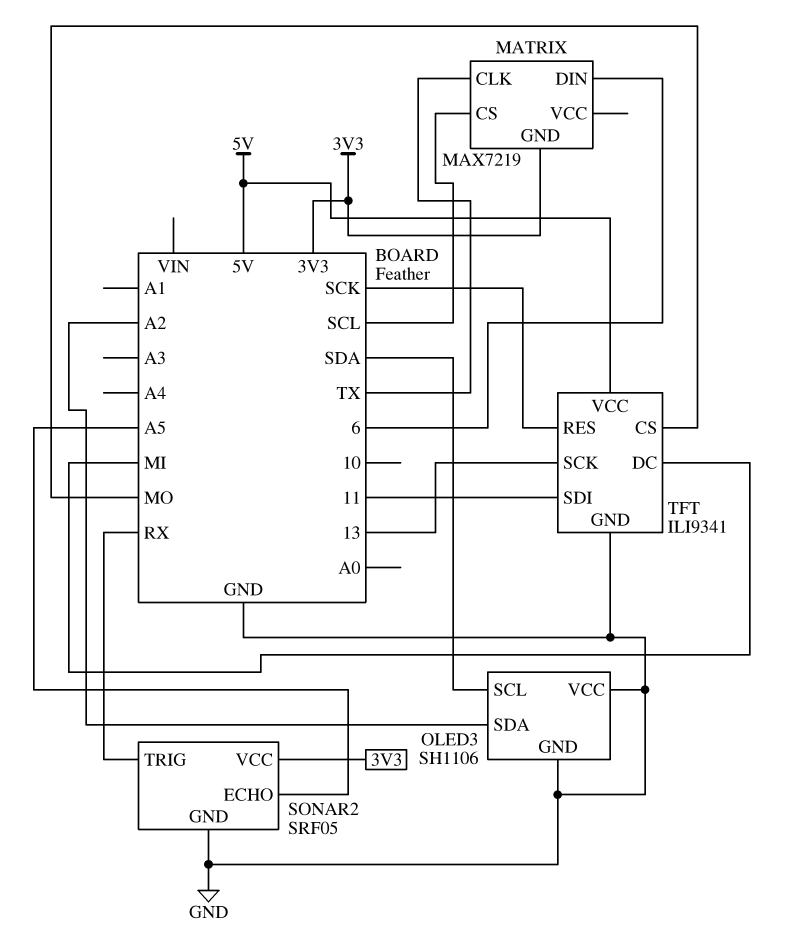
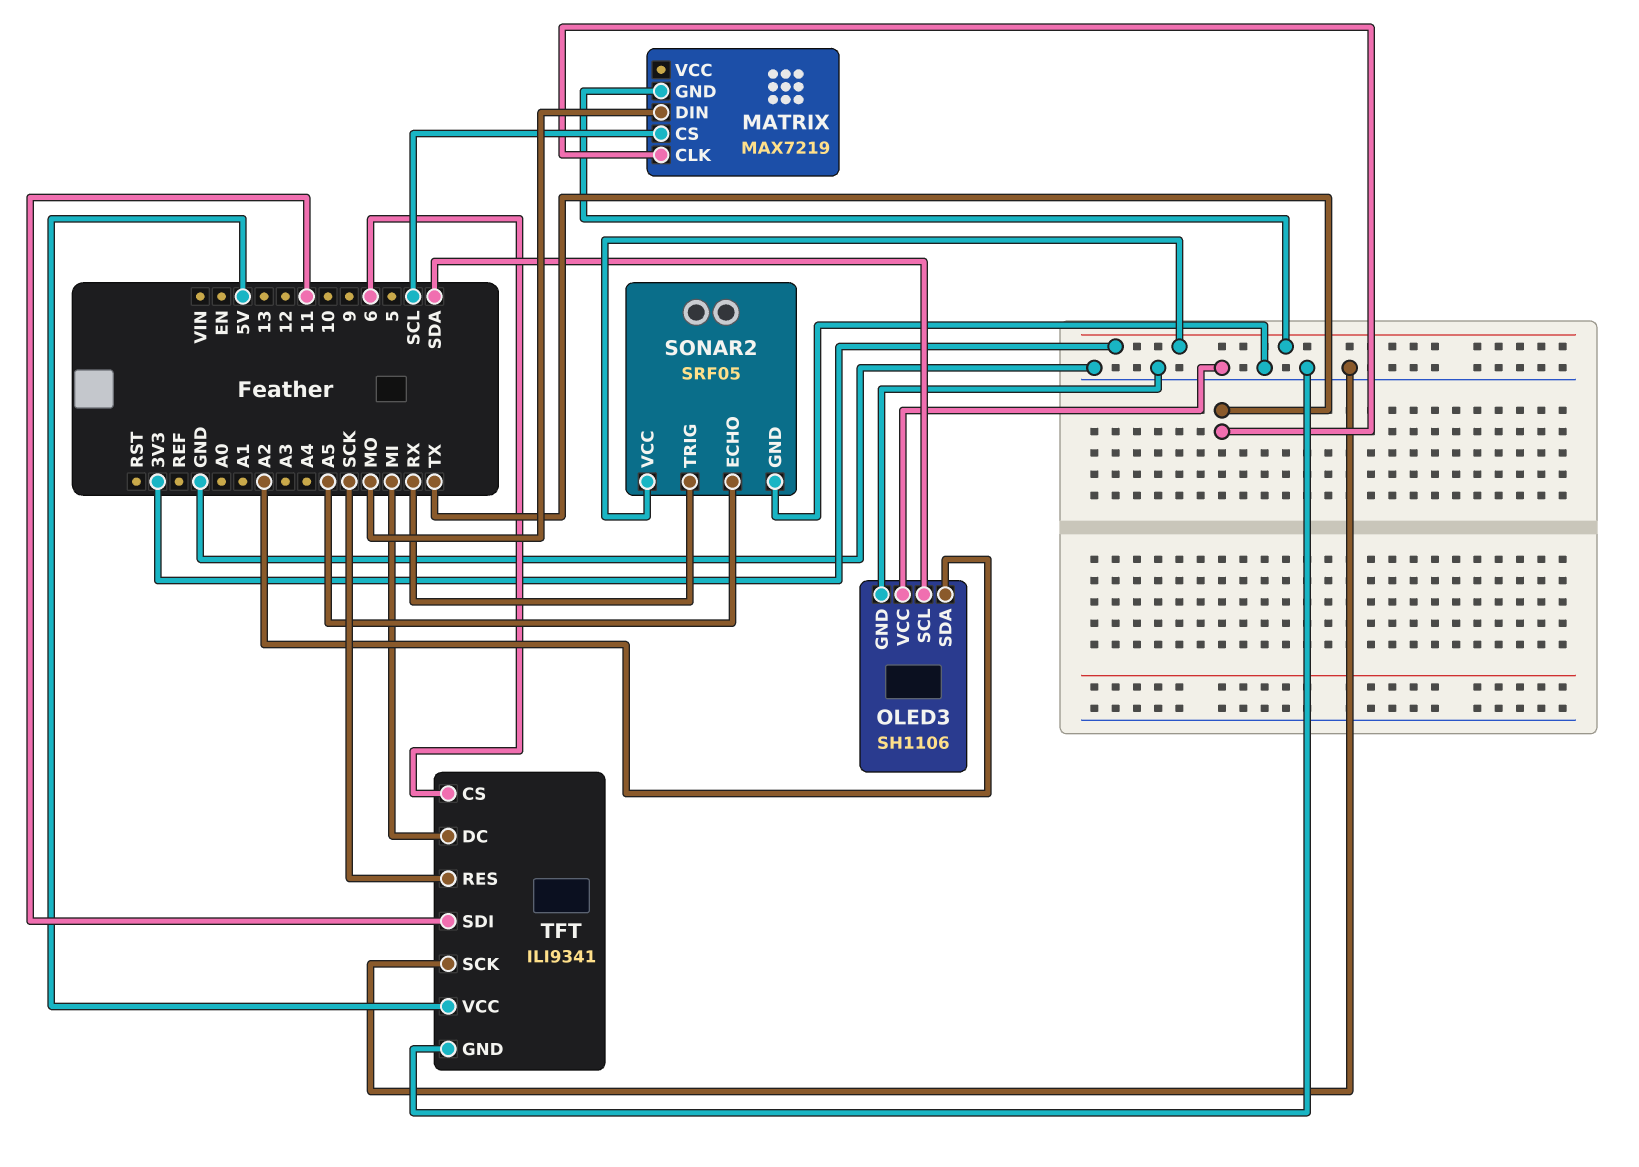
MATRIX pin DIN: 6 -> MO
TFT pin CS: MO -> 6
TFT pin SCK: 13 -> GND

